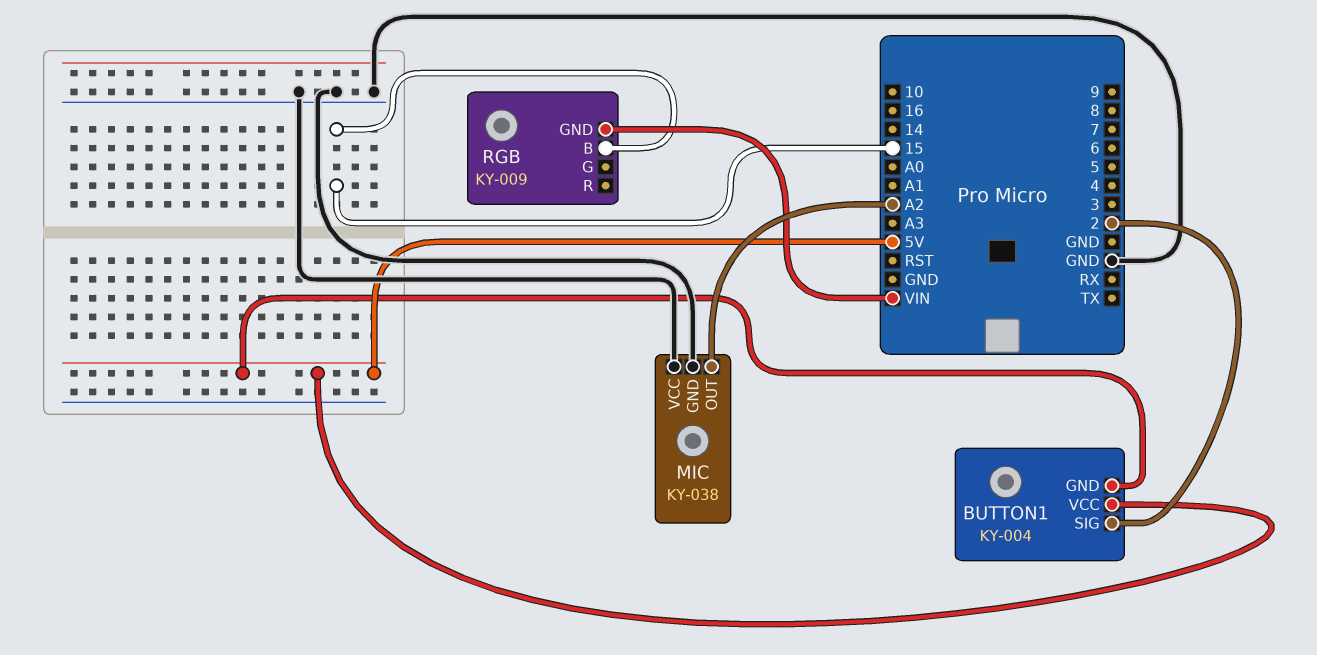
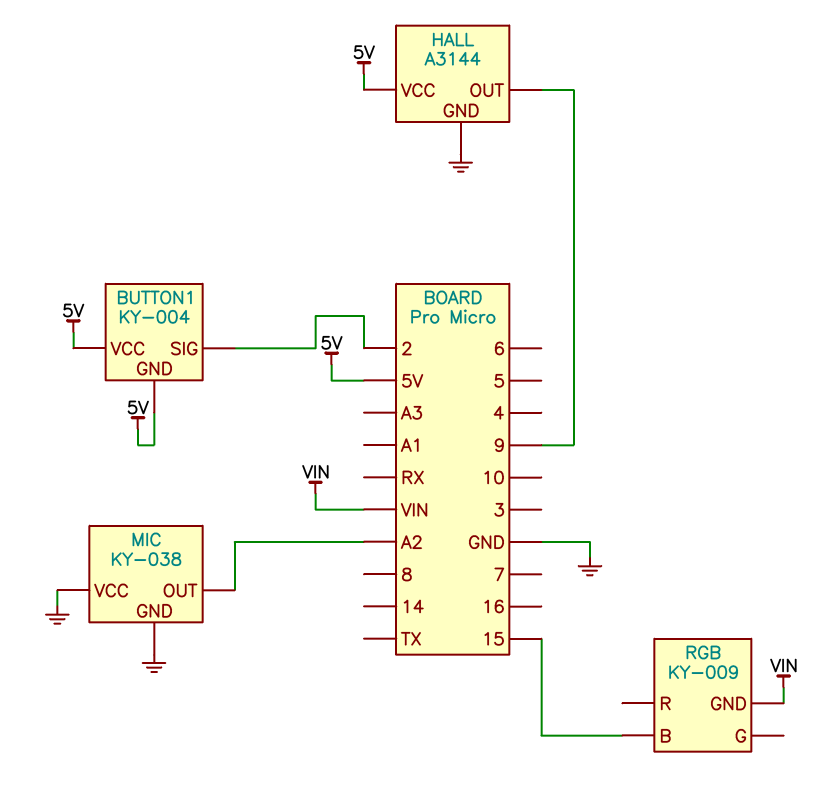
HALL: none -> A3144
HALL pin GND: none -> GND
HALL pin OUT: none -> 9
HALL pin VCC: none -> 5V

